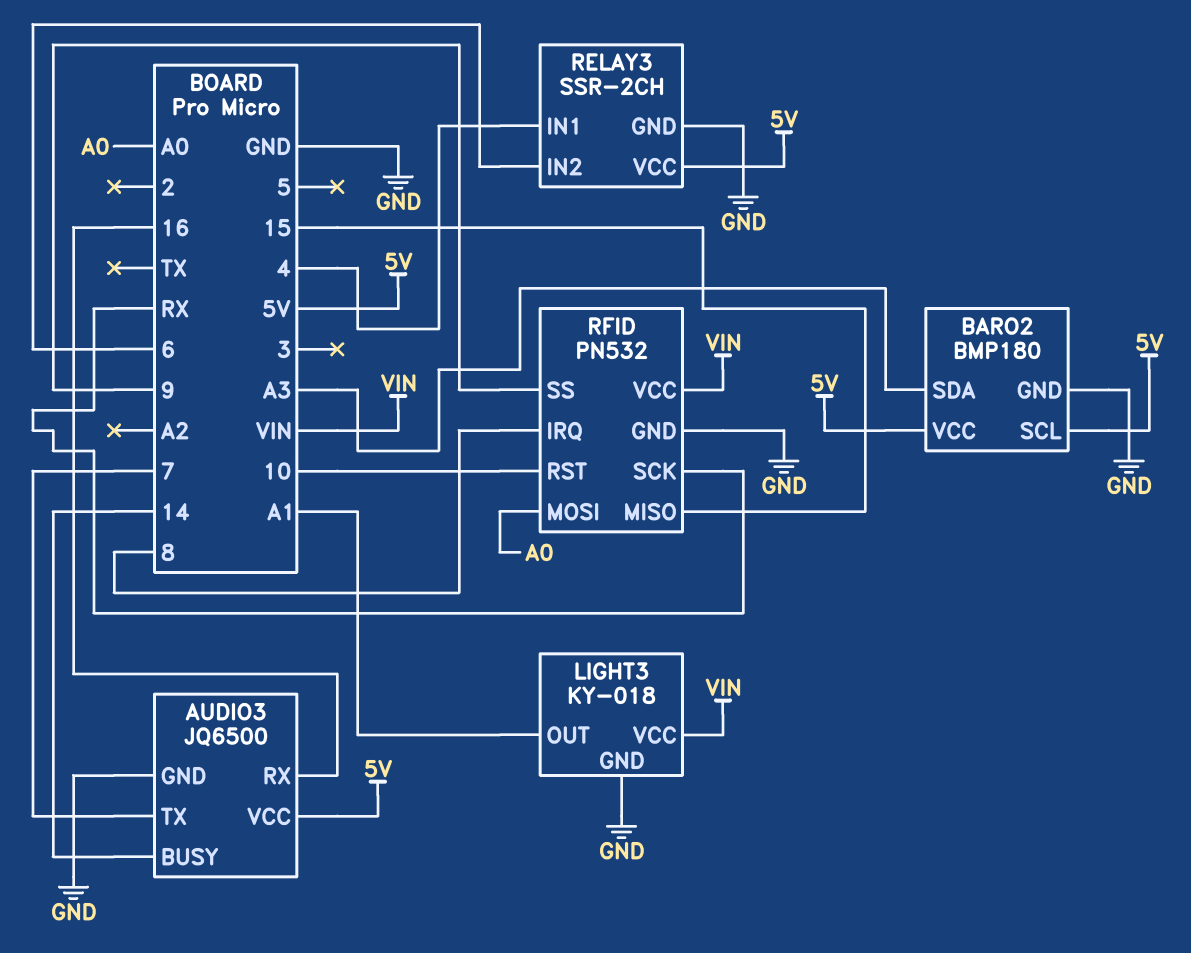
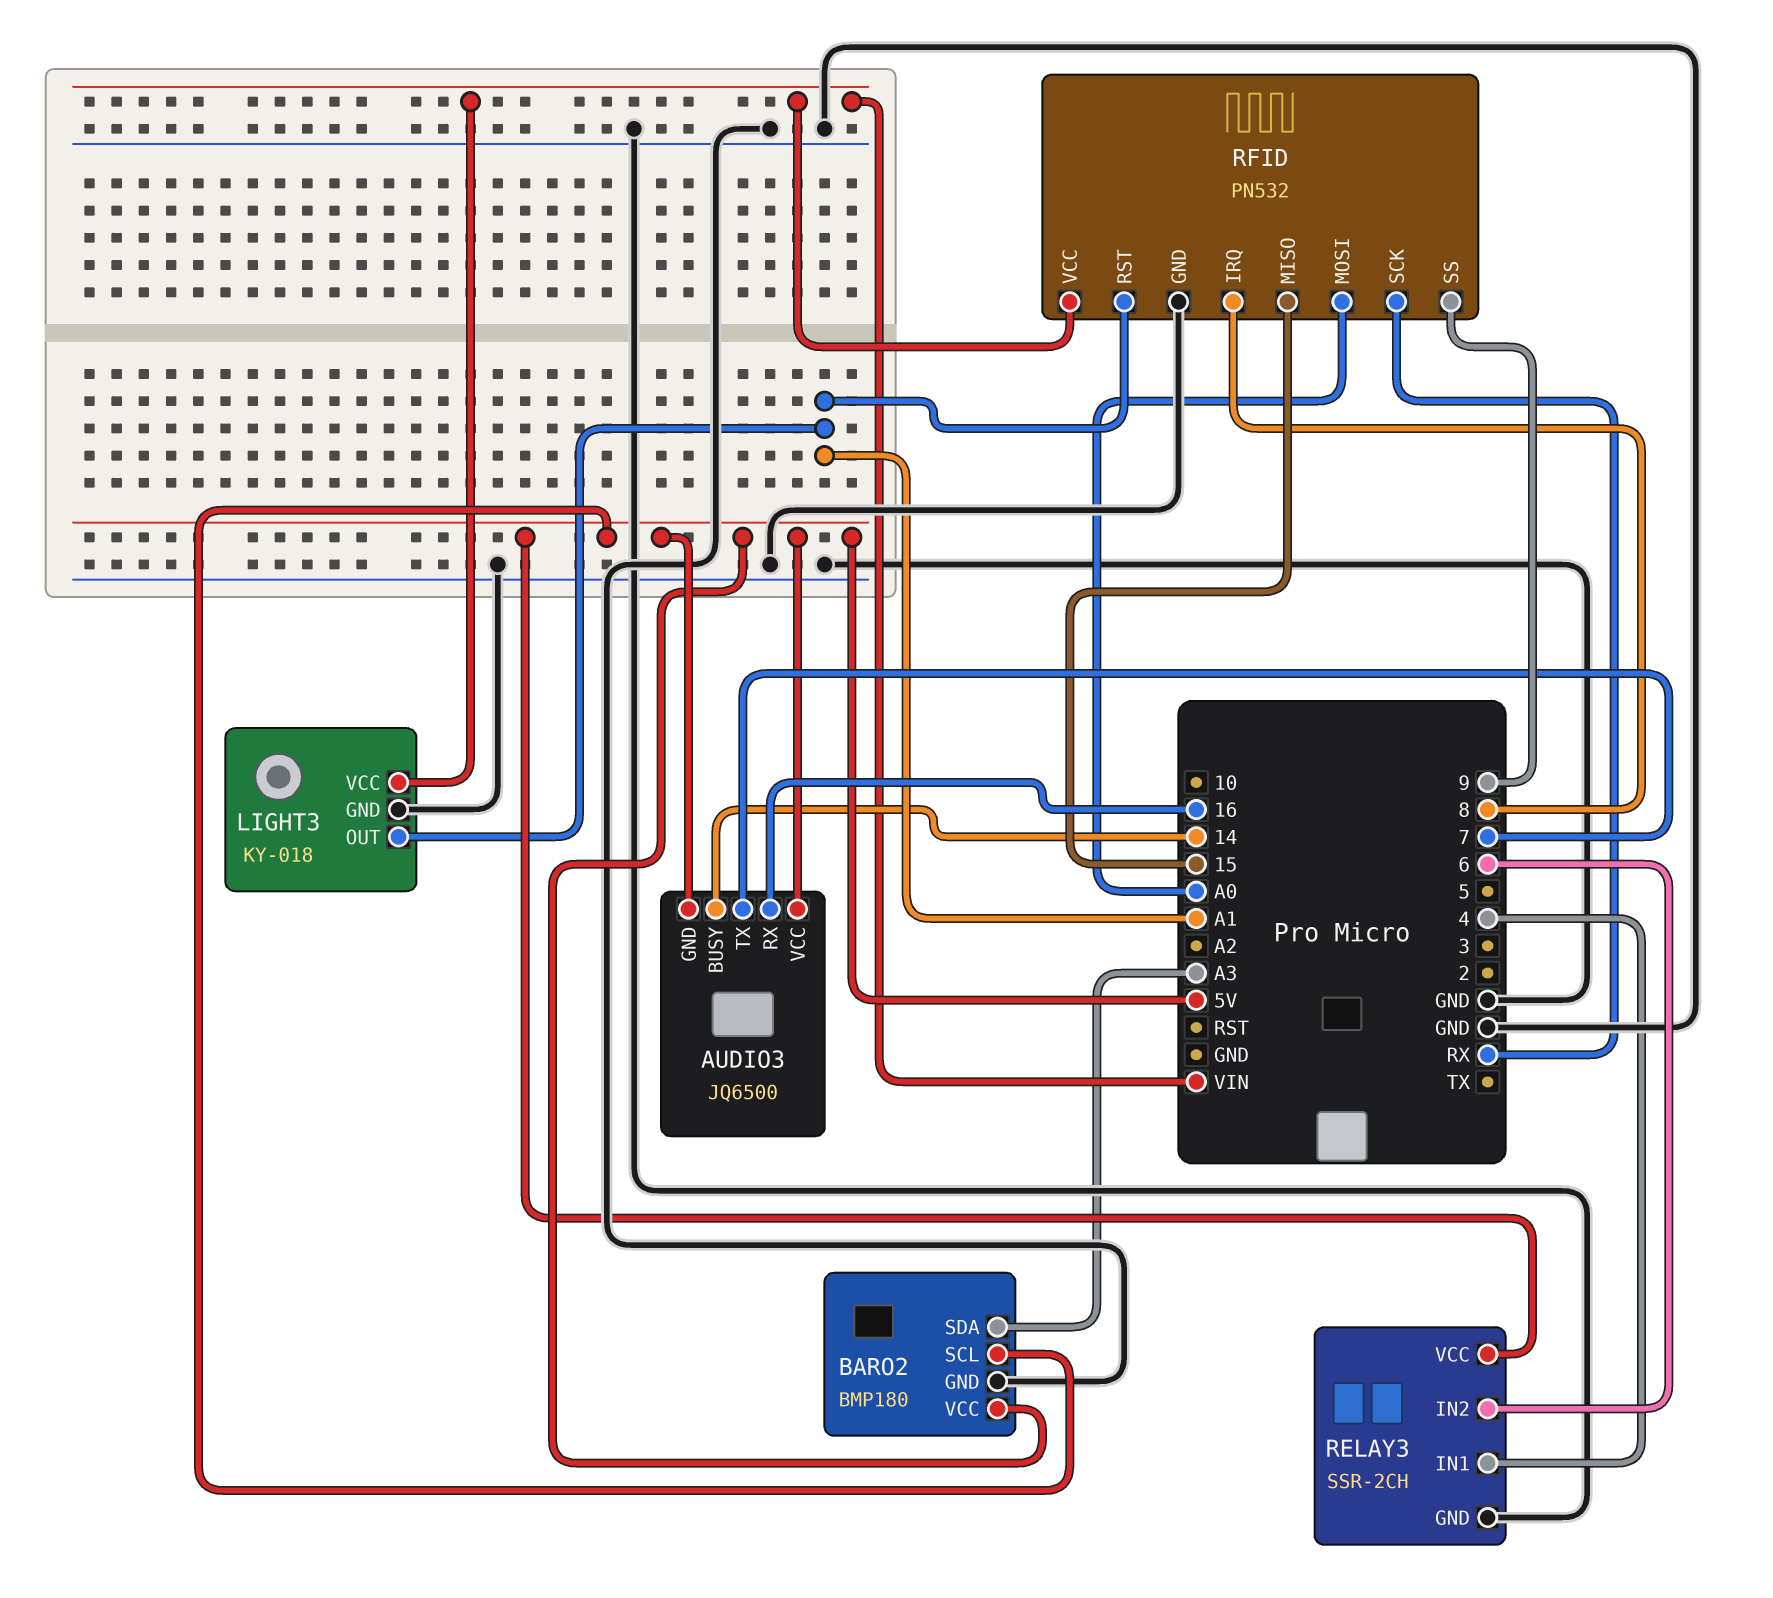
AUDIO3 pin GND: GND -> 5V
RFID pin RST: 10 -> A1

